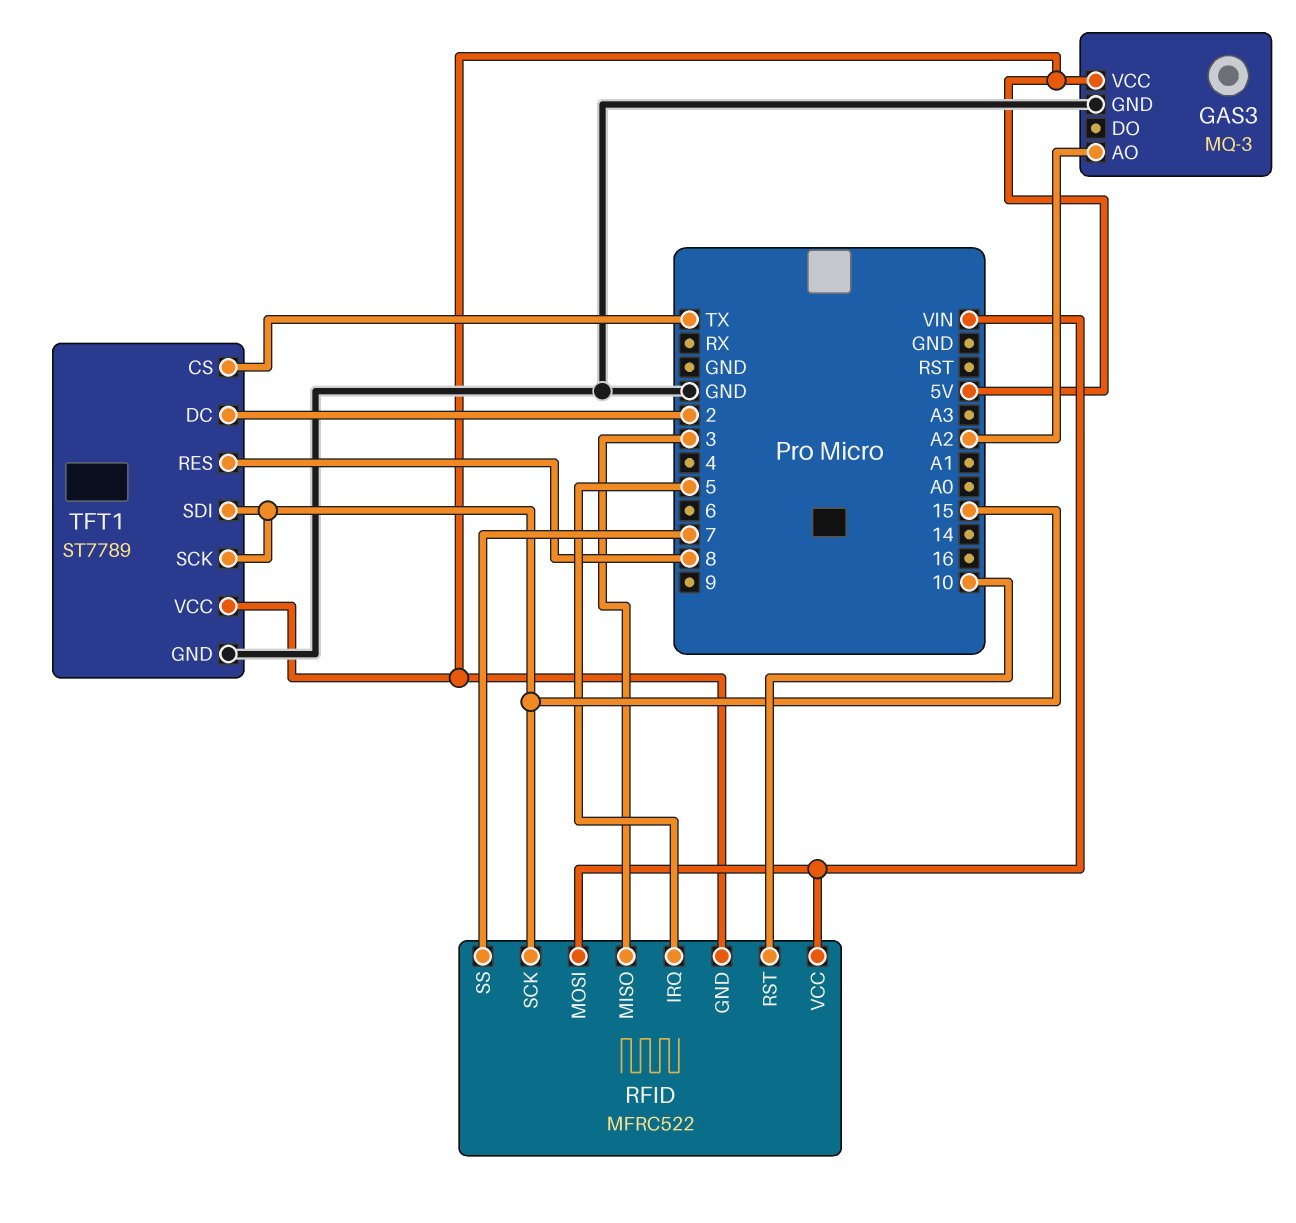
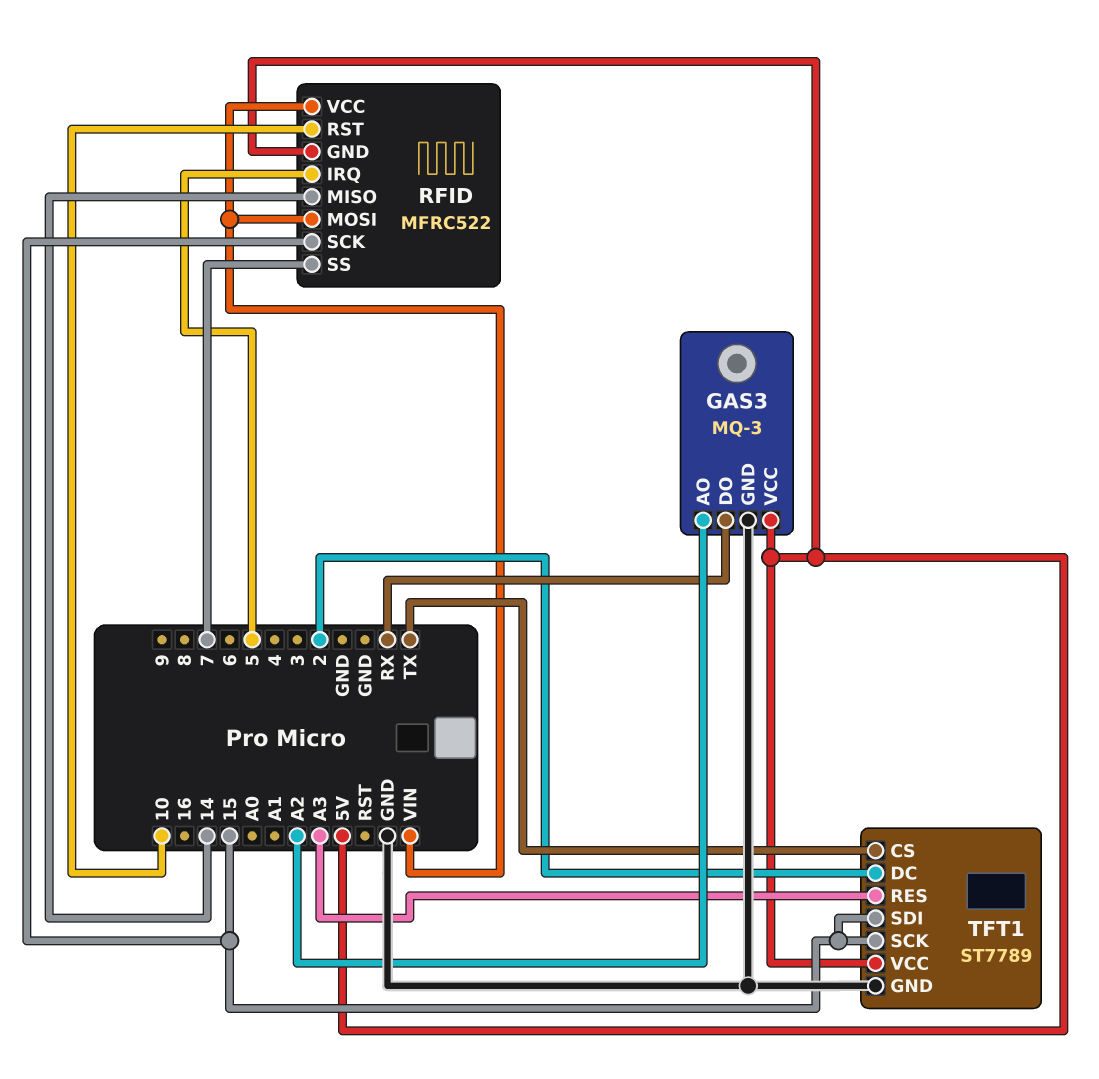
GAS3 pin DO: none -> RX
RFID pin MISO: 3 -> 14
TFT1 pin RES: 8 -> A3

